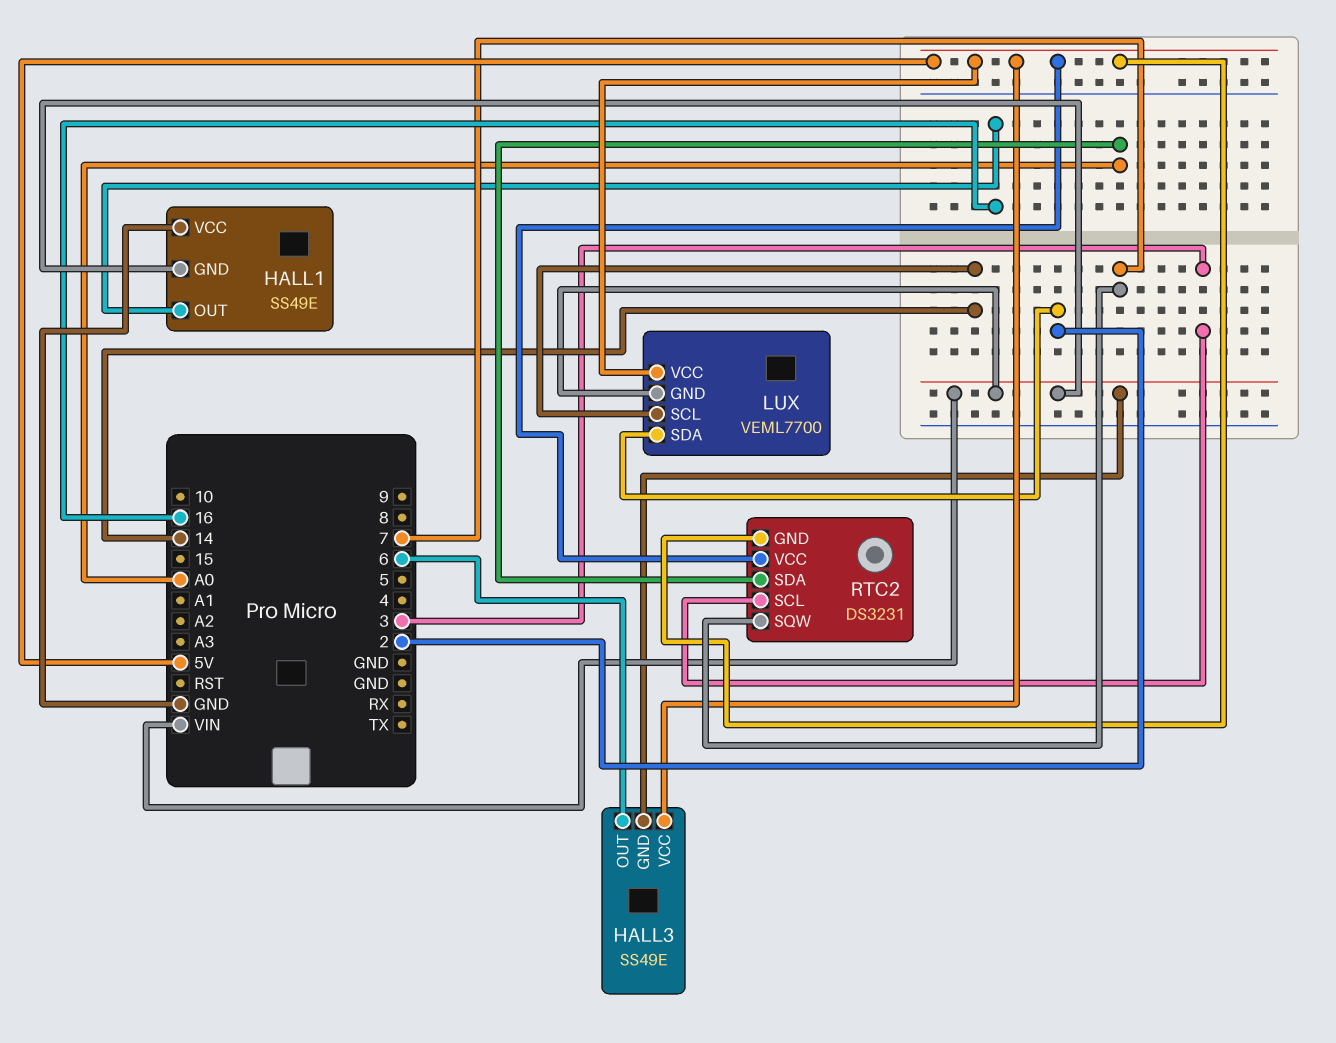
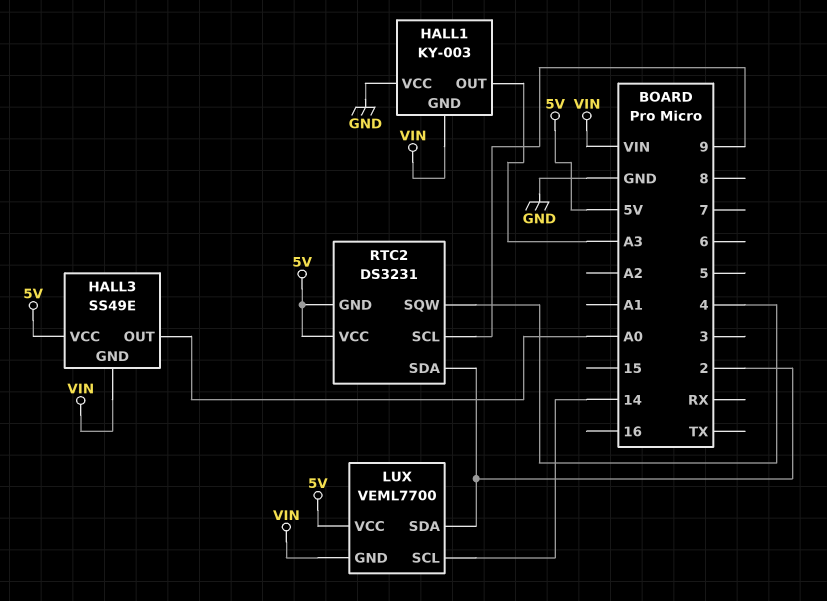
HALL1: SS49E -> KY-003
HALL1 pin OUT: 16 -> A3
HALL3 pin OUT: 6 -> A0
RTC2 pin SCL: 3 -> 9
RTC2 pin SDA: A0 -> 2
RTC2 pin SQW: 7 -> 4

